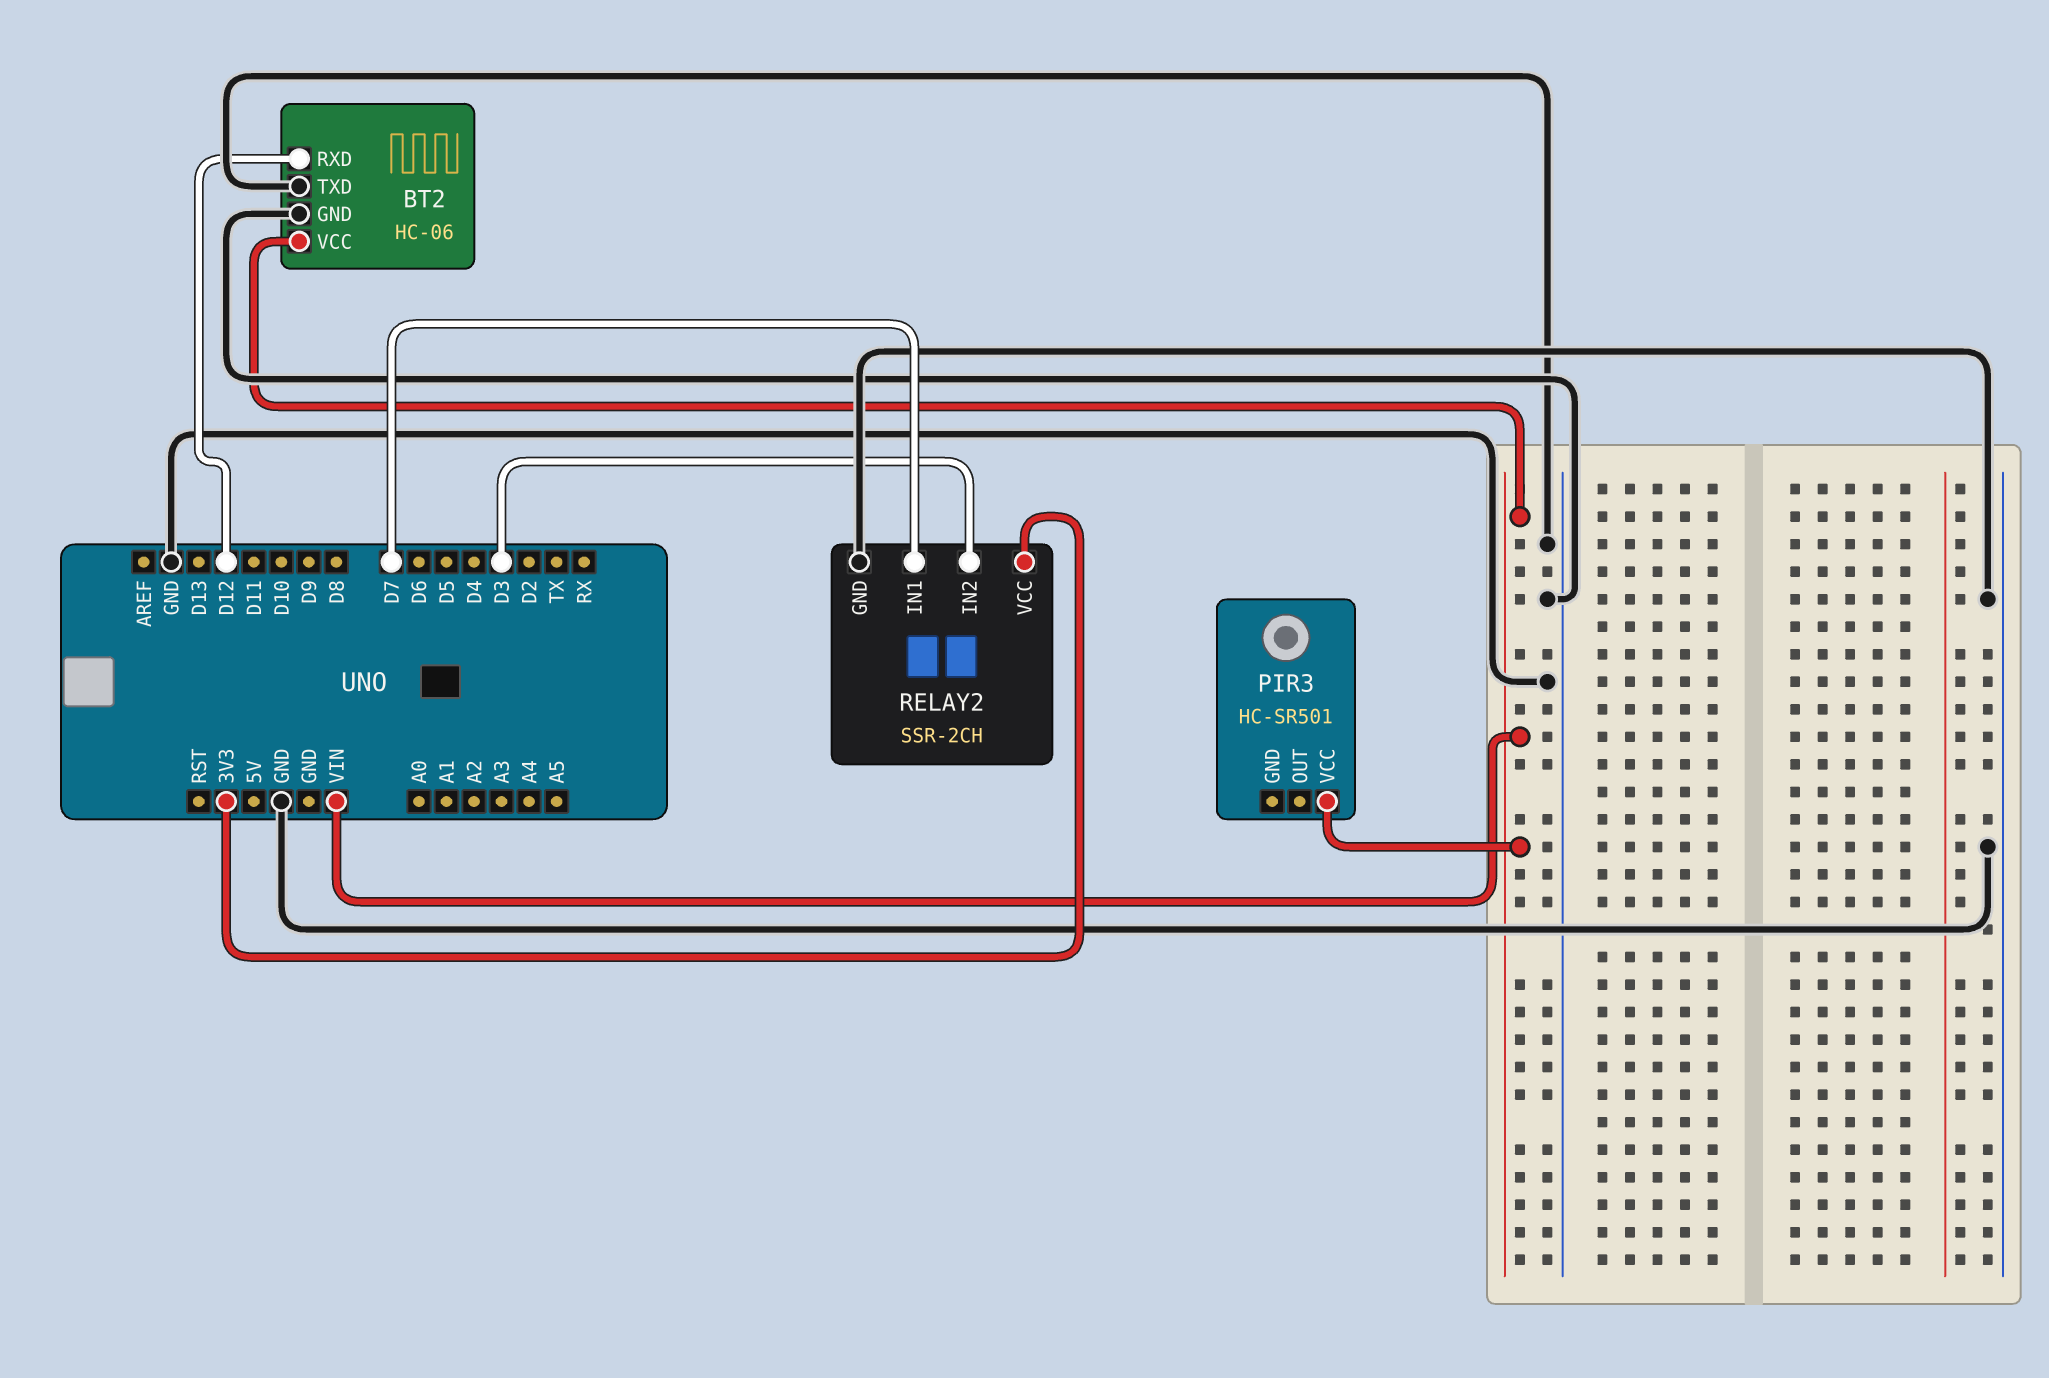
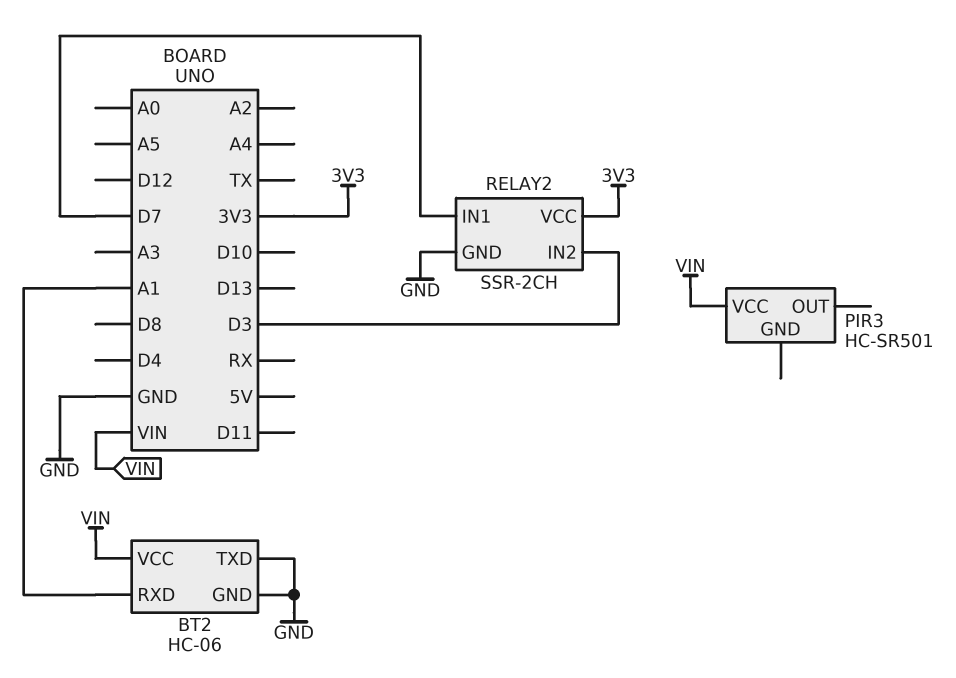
BT2 pin RXD: D12 -> A1

